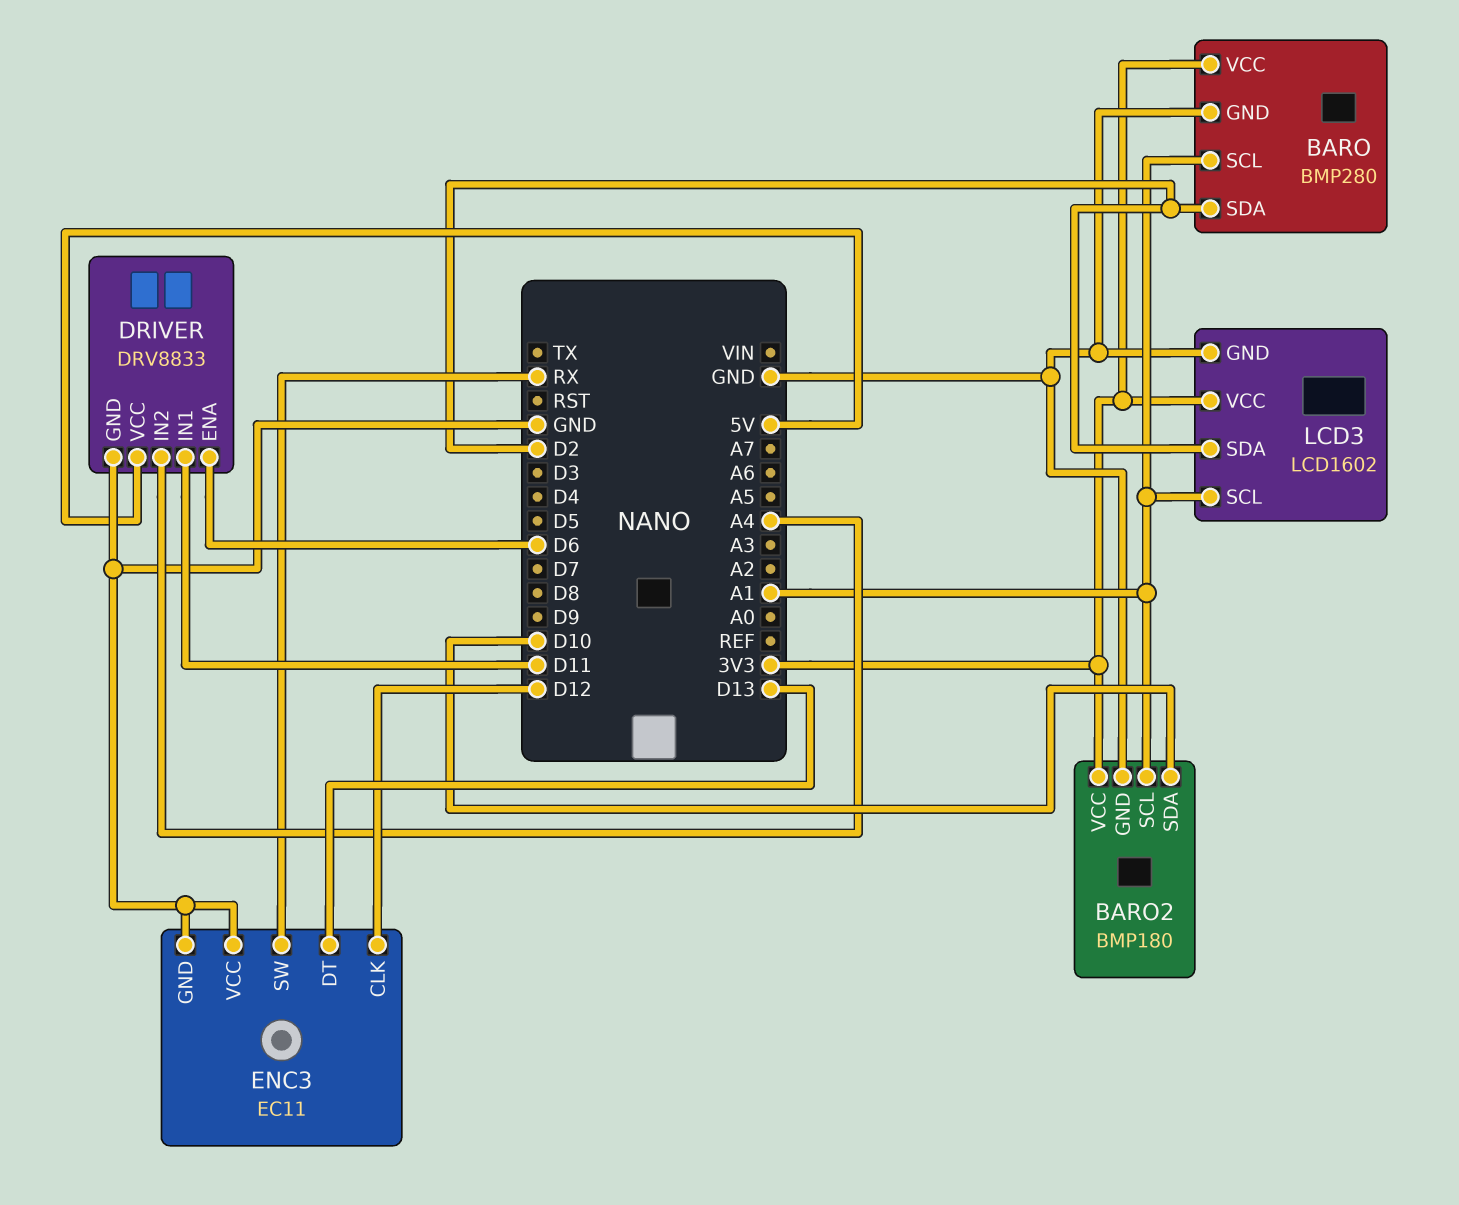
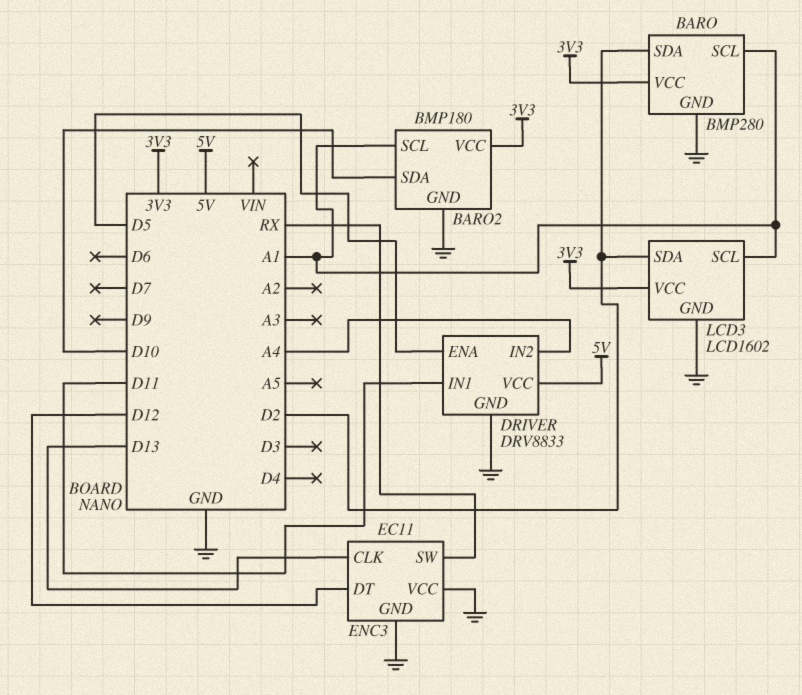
DRIVER pin ENA: D6 -> D5
ENC3 pin CLK: D12 -> D13
ENC3 pin DT: D13 -> D12

